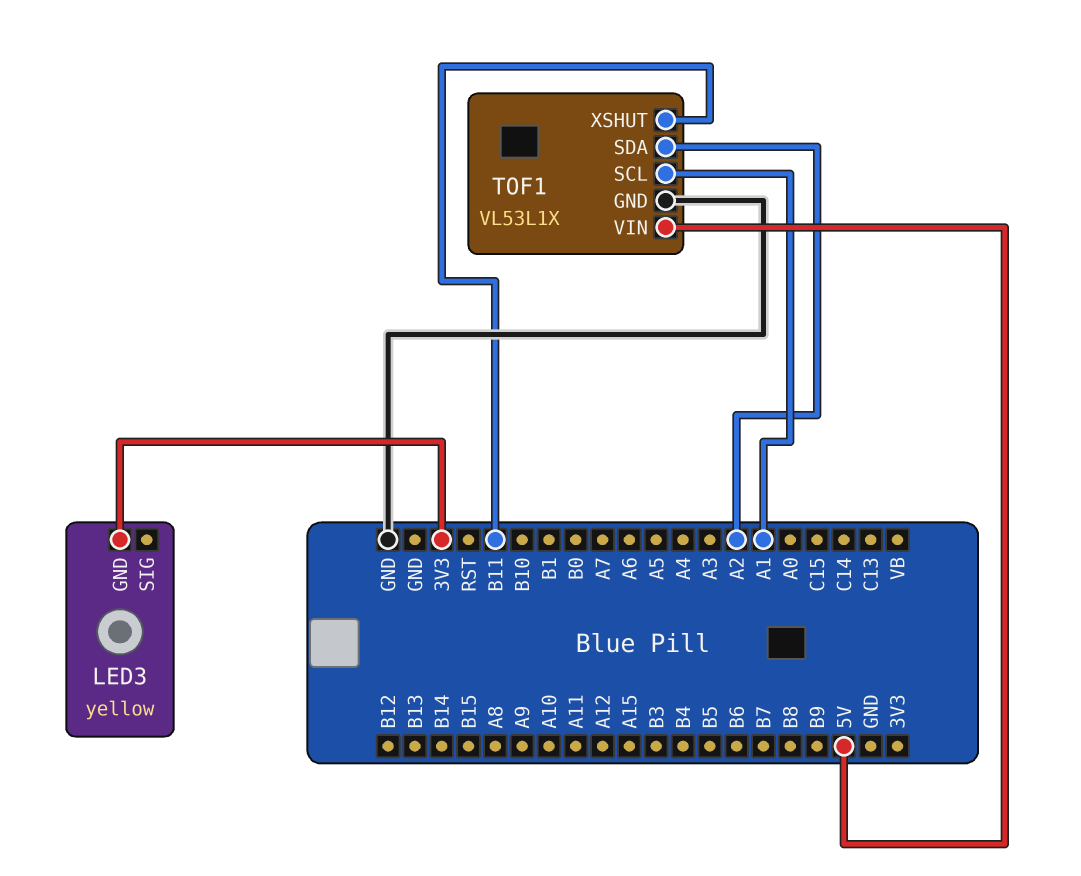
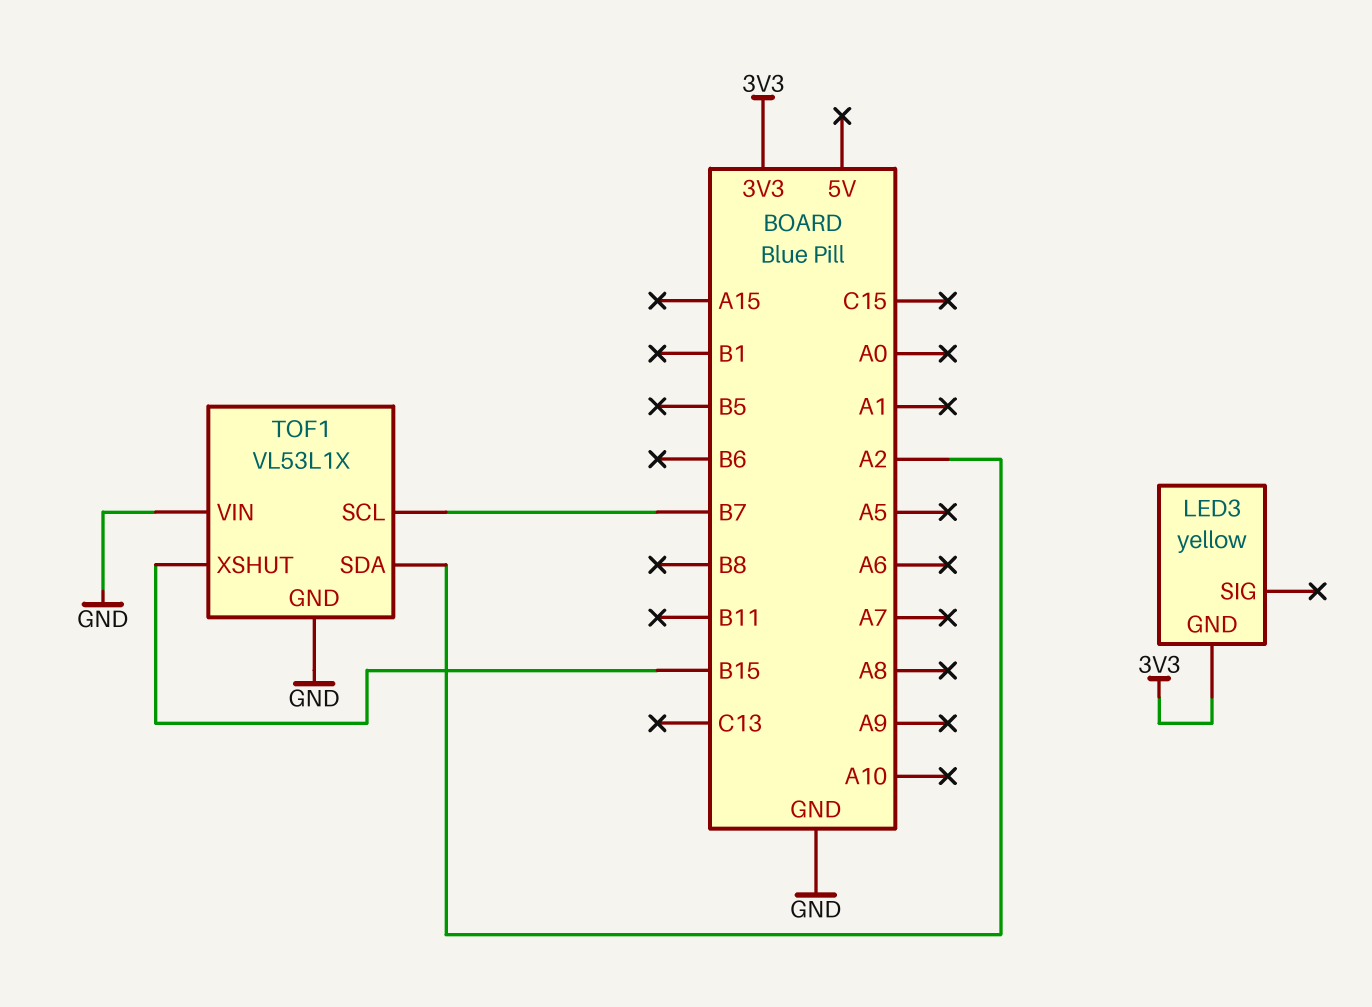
TOF1 pin SCL: A1 -> B7
TOF1 pin VIN: 5V -> GND
TOF1 pin XSHUT: B11 -> B15

